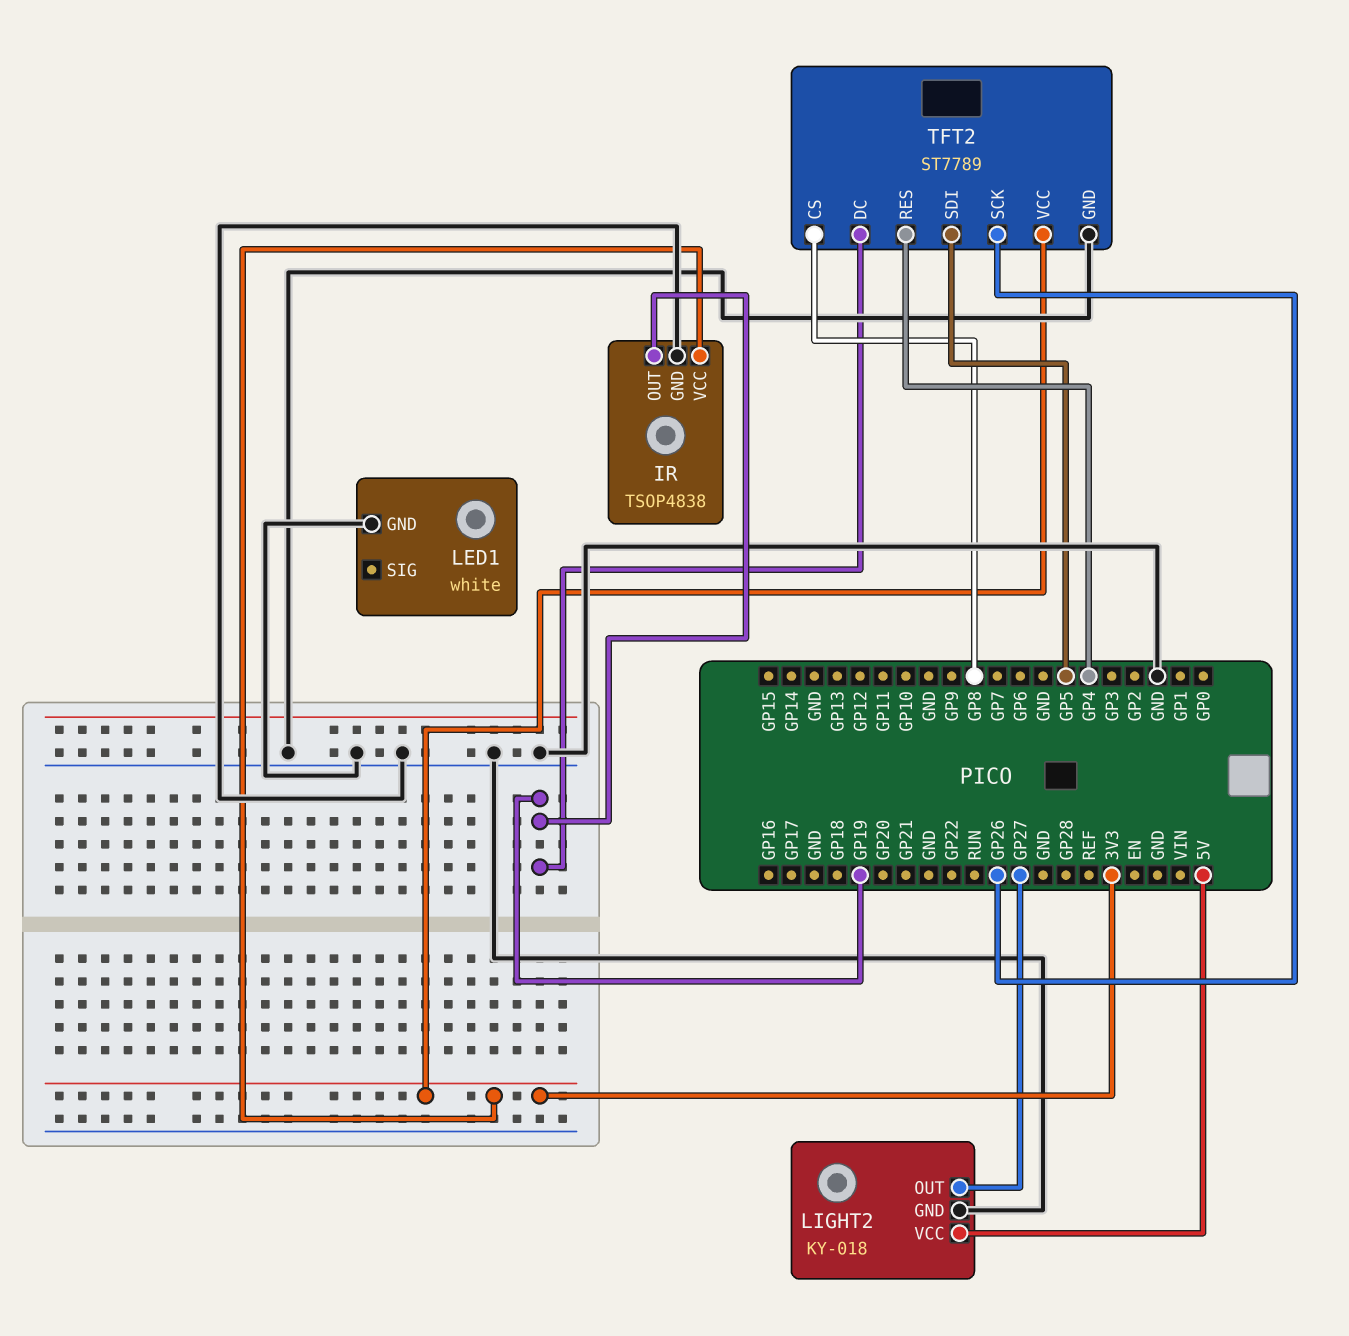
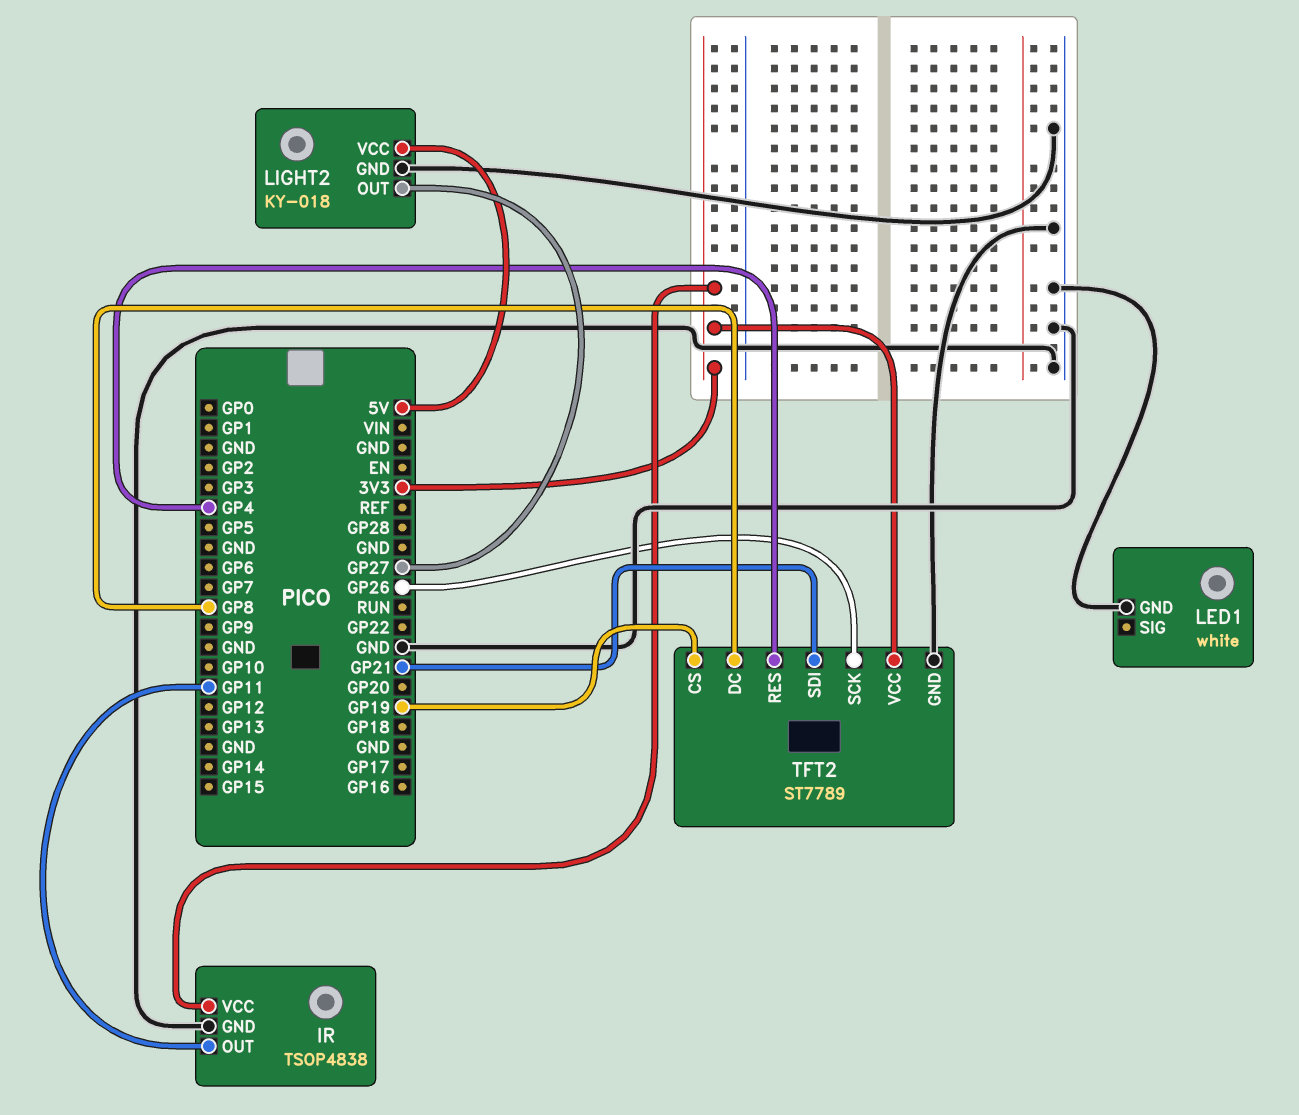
IR pin OUT: GP19 -> GP11
TFT2 pin CS: GP8 -> GP19
TFT2 pin DC: GP19 -> GP8
TFT2 pin SDI: GP5 -> GP21

